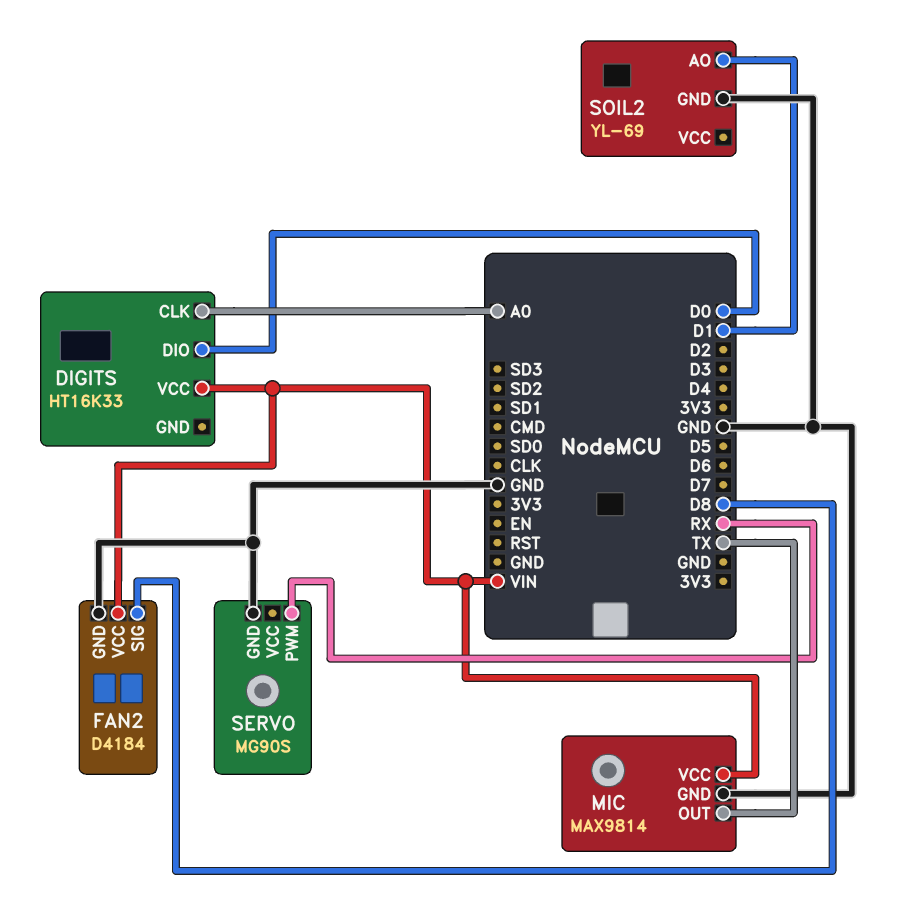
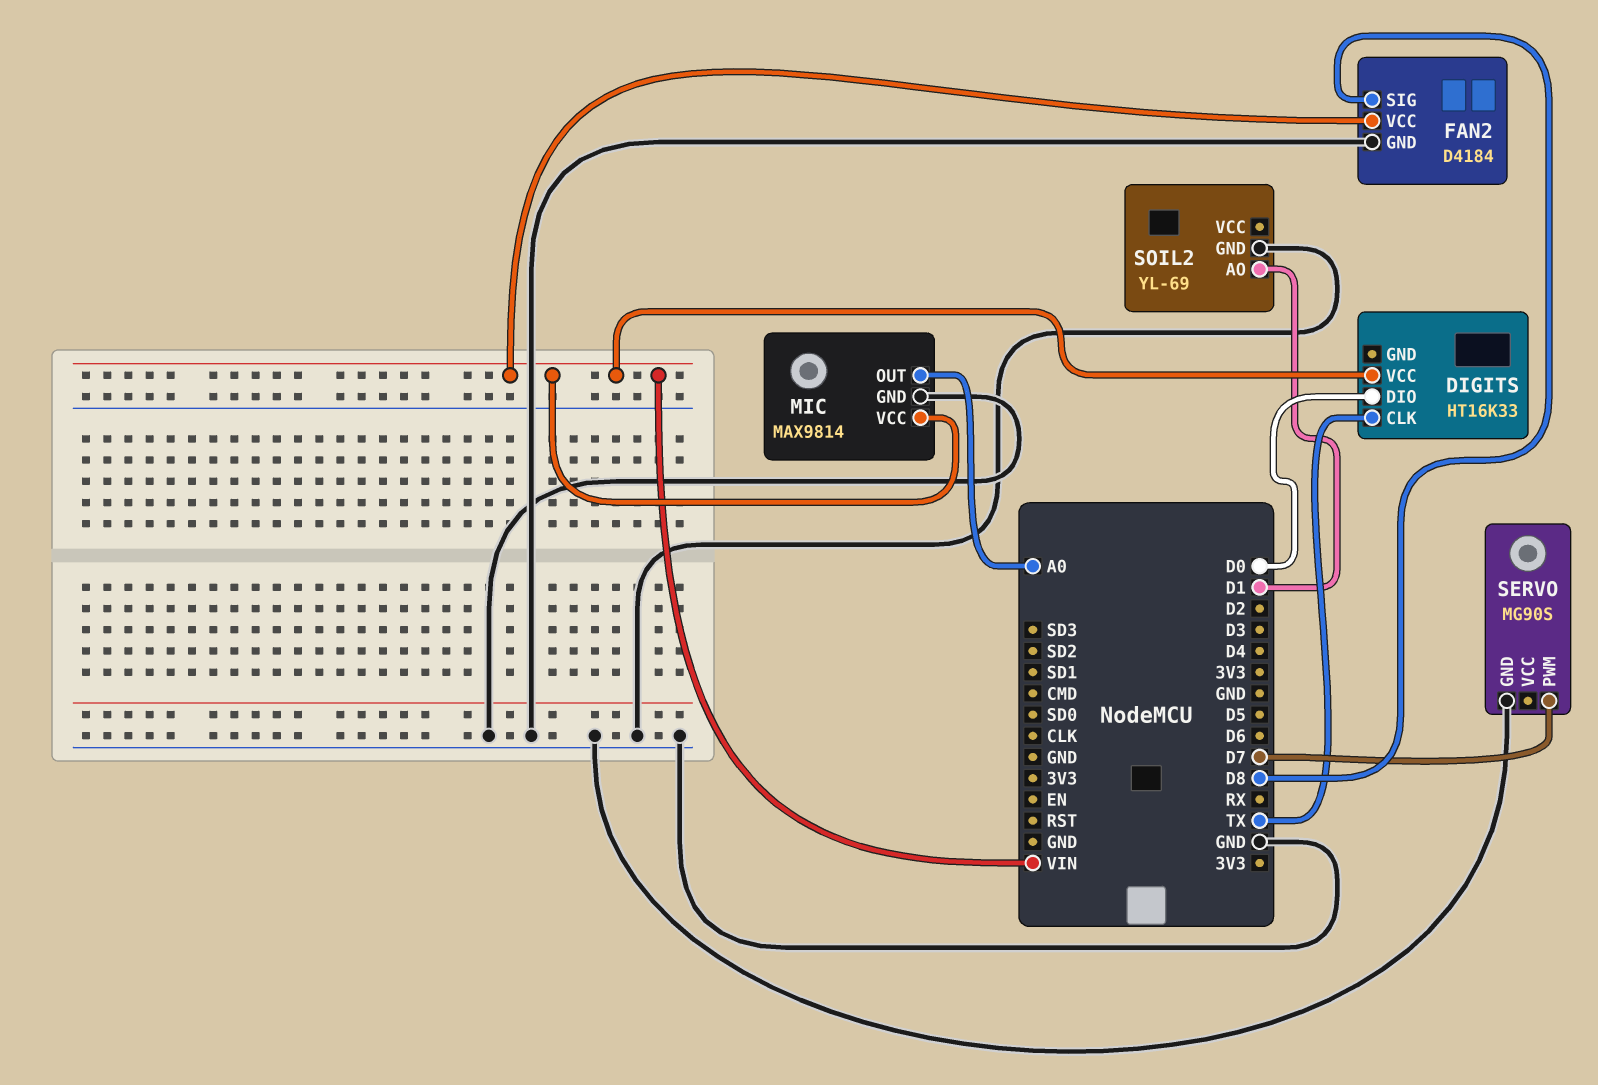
DIGITS pin CLK: A0 -> TX
MIC pin OUT: TX -> A0
SERVO pin PWM: RX -> D7

